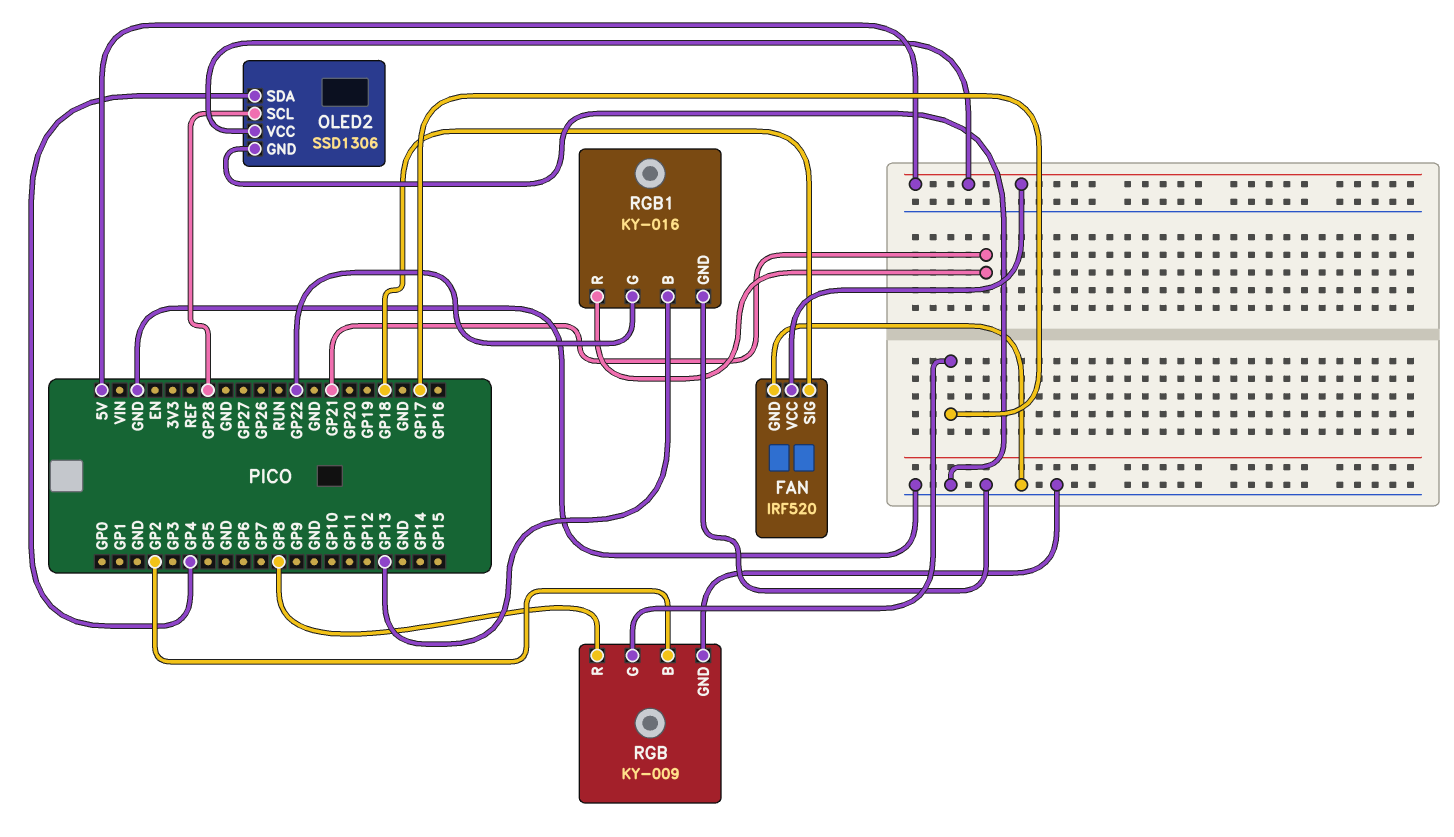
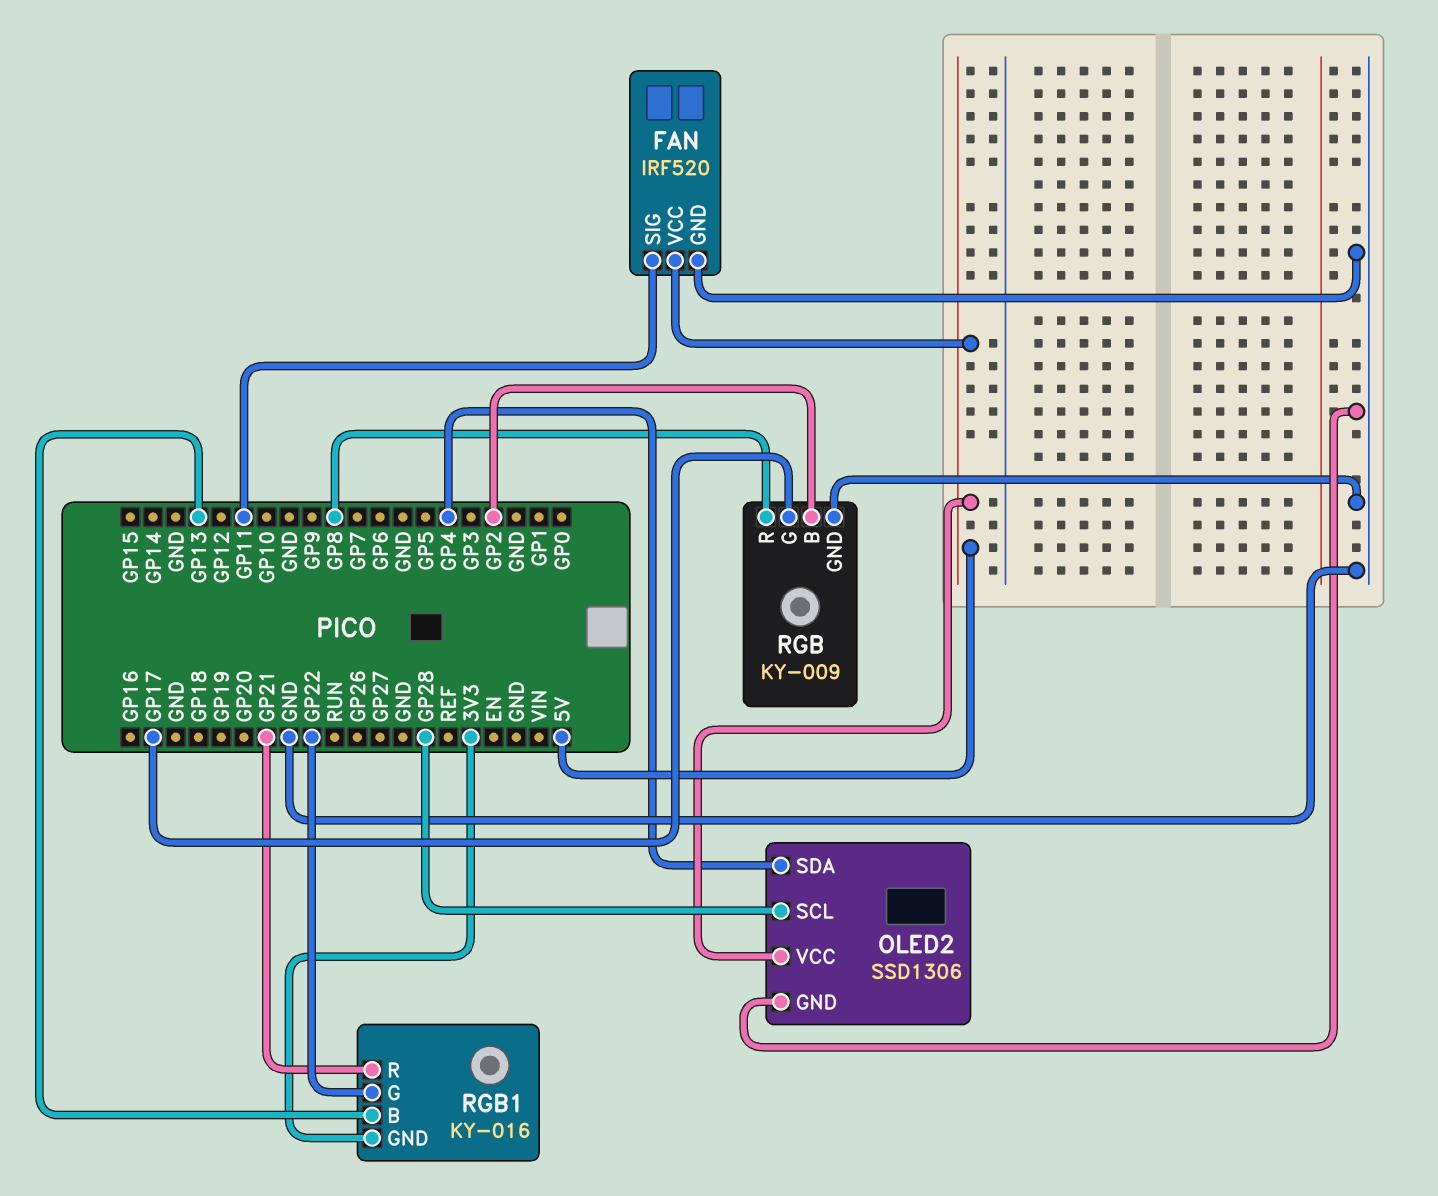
FAN pin SIG: GP18 -> GP11
RGB1 pin GND: GND -> 3V3

